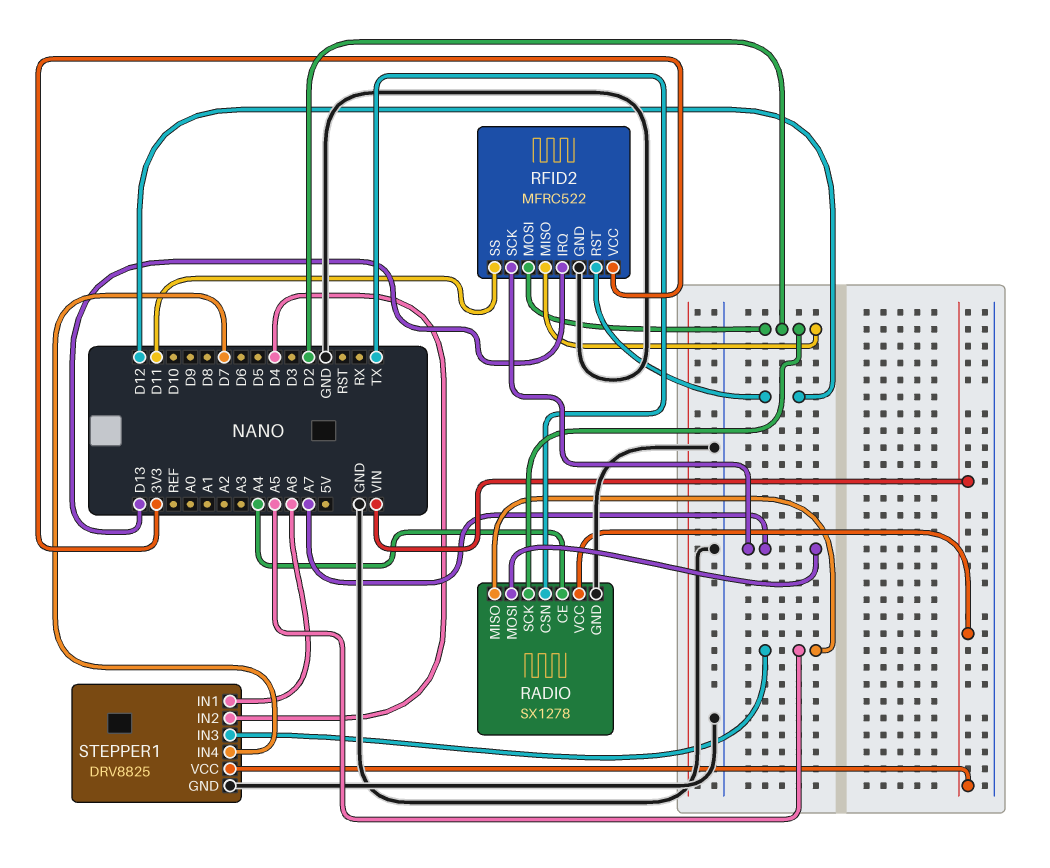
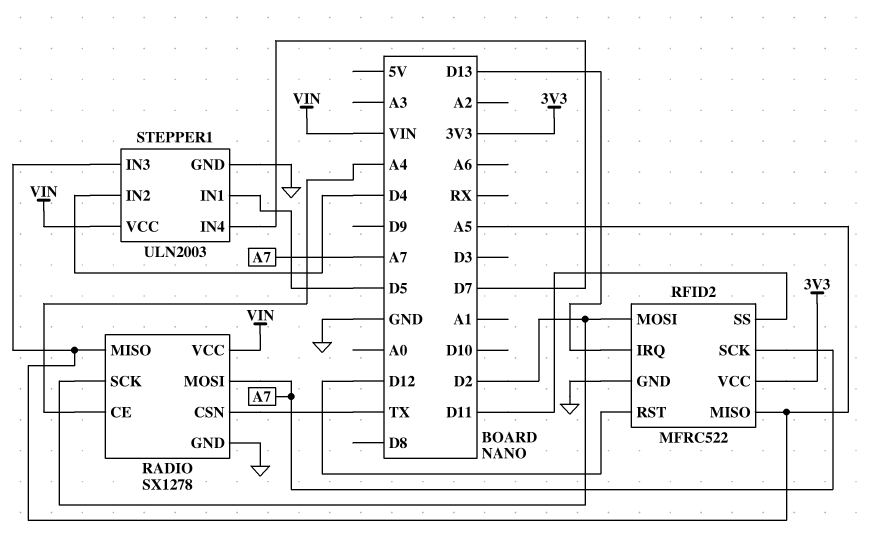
RFID2 pin MISO: D2 -> A5
STEPPER1: DRV8825 -> ULN2003
STEPPER1 pin IN1: A6 -> D5

